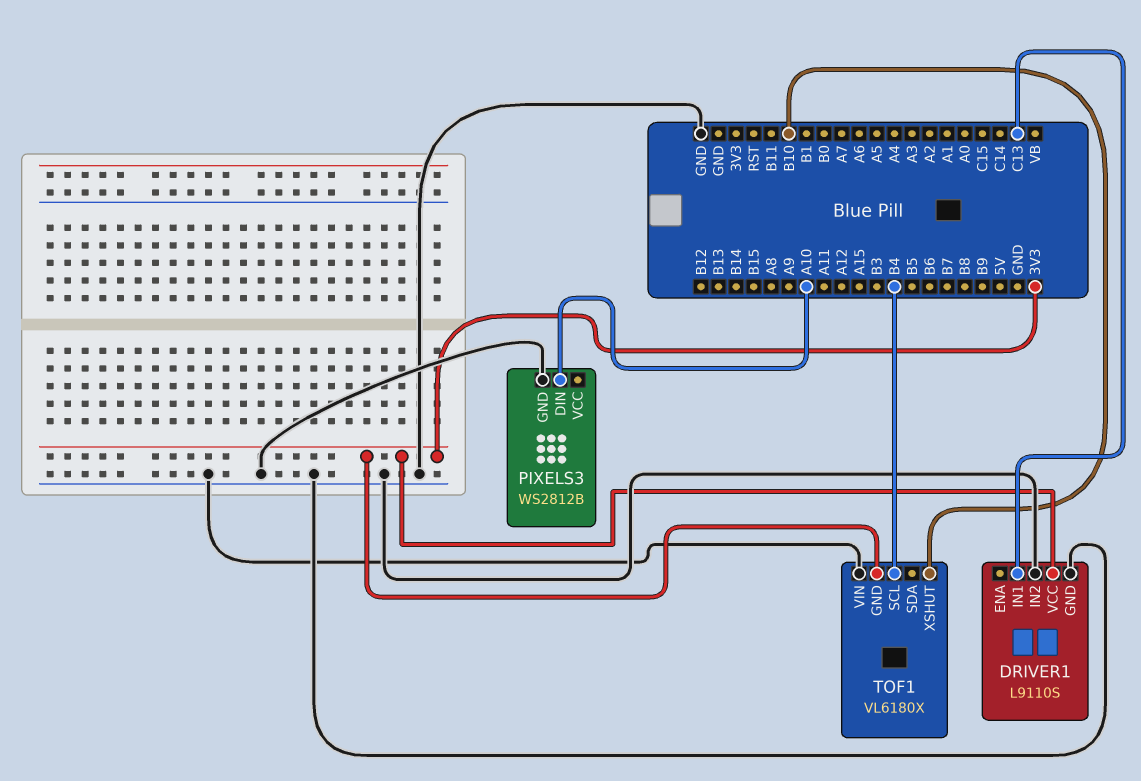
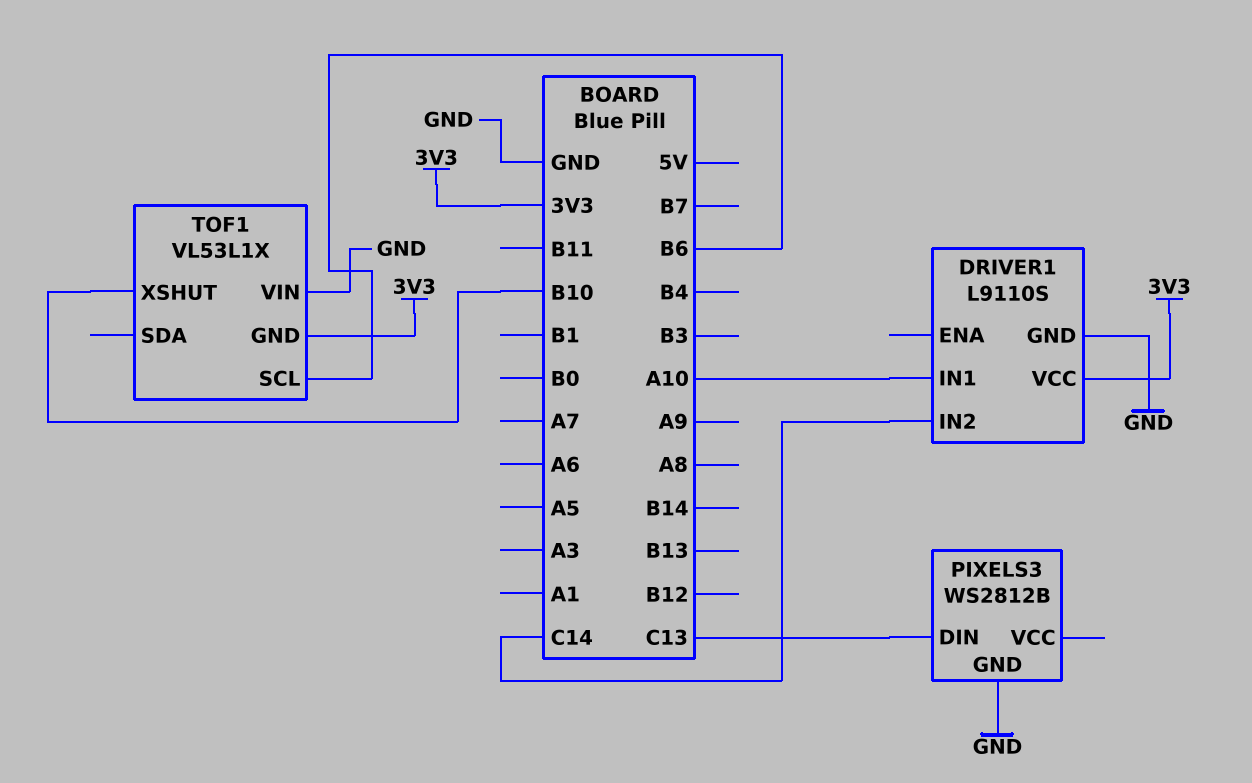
DRIVER1 pin IN1: C13 -> A10
DRIVER1 pin IN2: GND -> C14
PIXELS3 pin DIN: A10 -> C13
TOF1: VL6180X -> VL53L1X
TOF1 pin SCL: B4 -> B6

